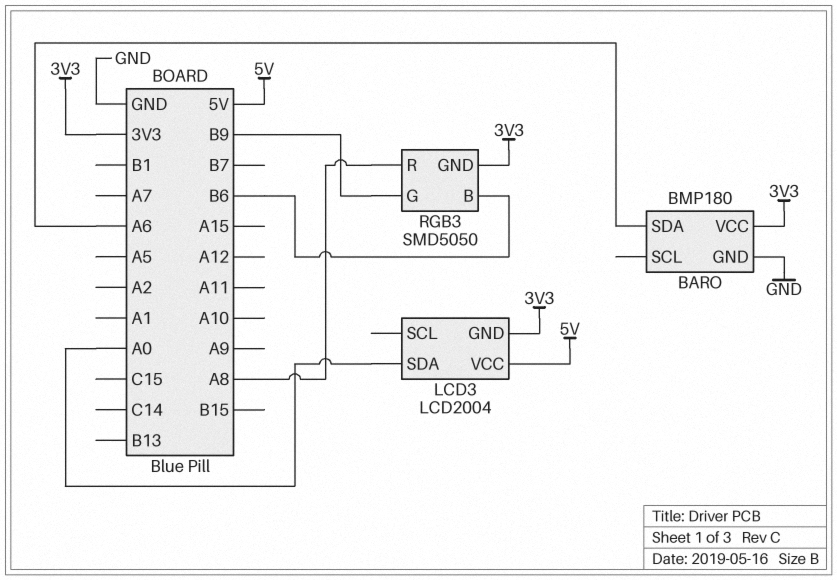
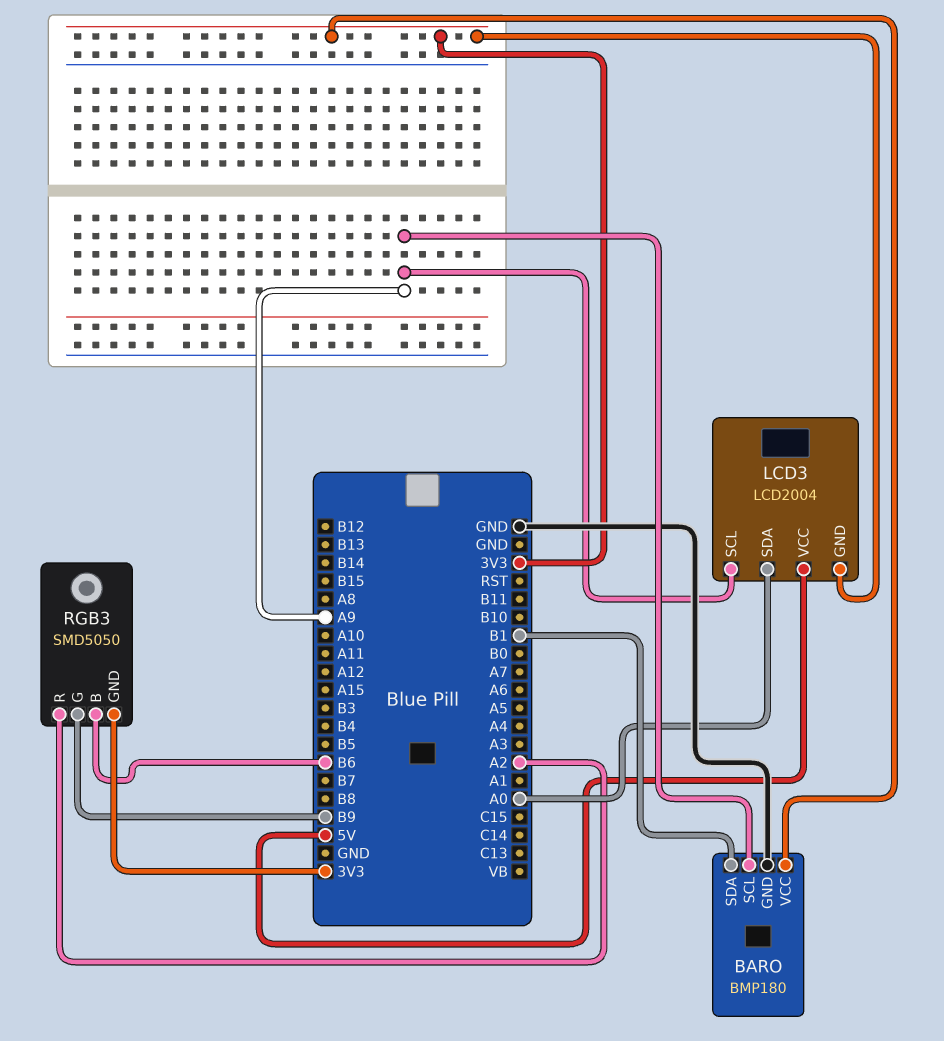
BARO pin SCL: none -> A9
BARO pin SDA: A6 -> B1
LCD3 pin SCL: none -> A9
RGB3 pin R: A8 -> A2

